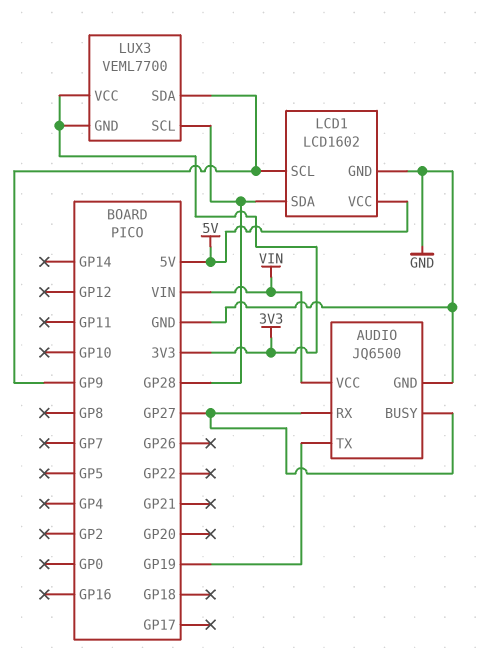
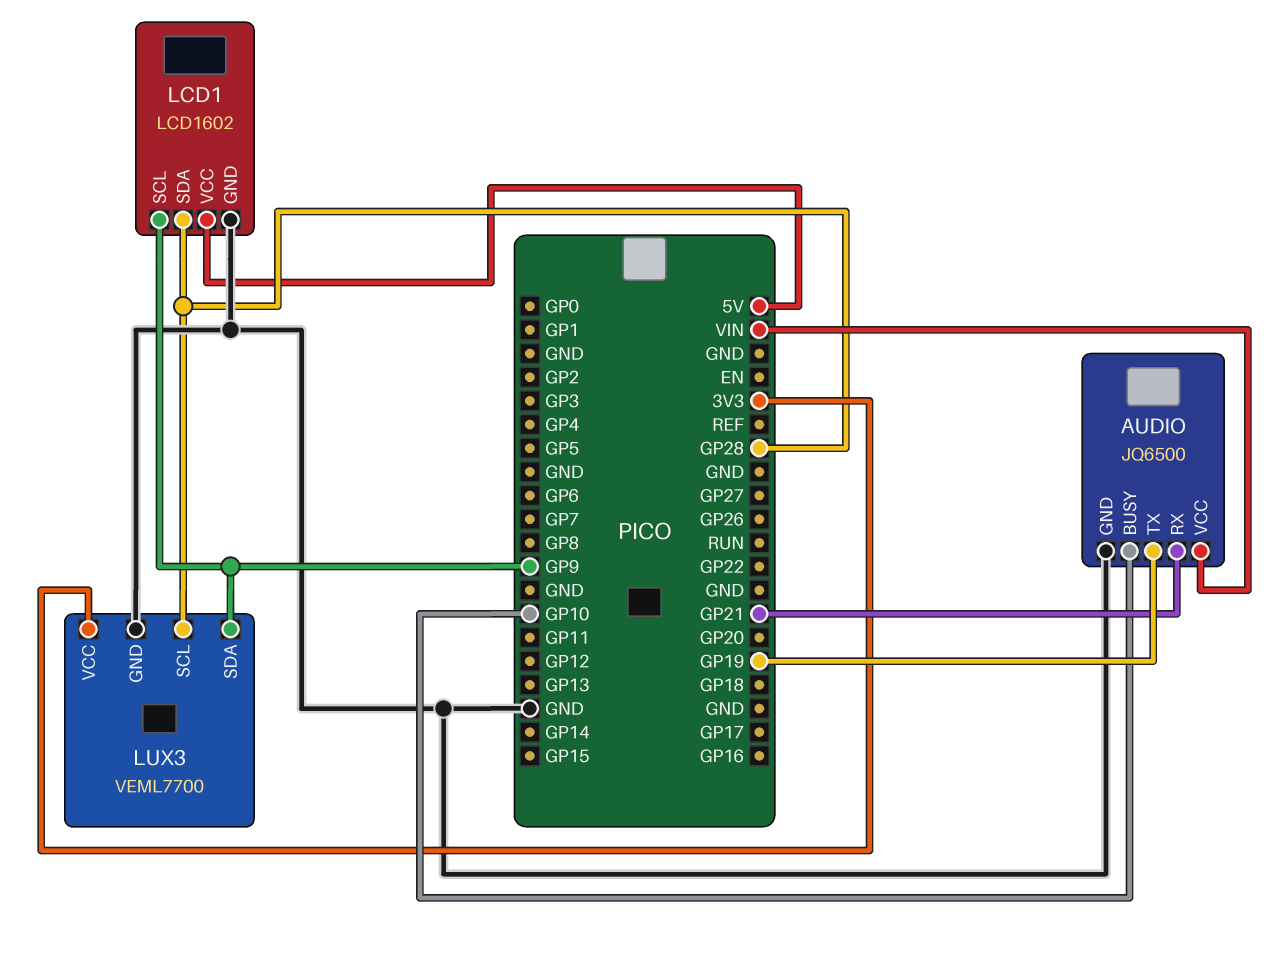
AUDIO pin BUSY: GP27 -> GP10
AUDIO pin RX: GP27 -> GP21
LUX3 pin GND: 3V3 -> GND

